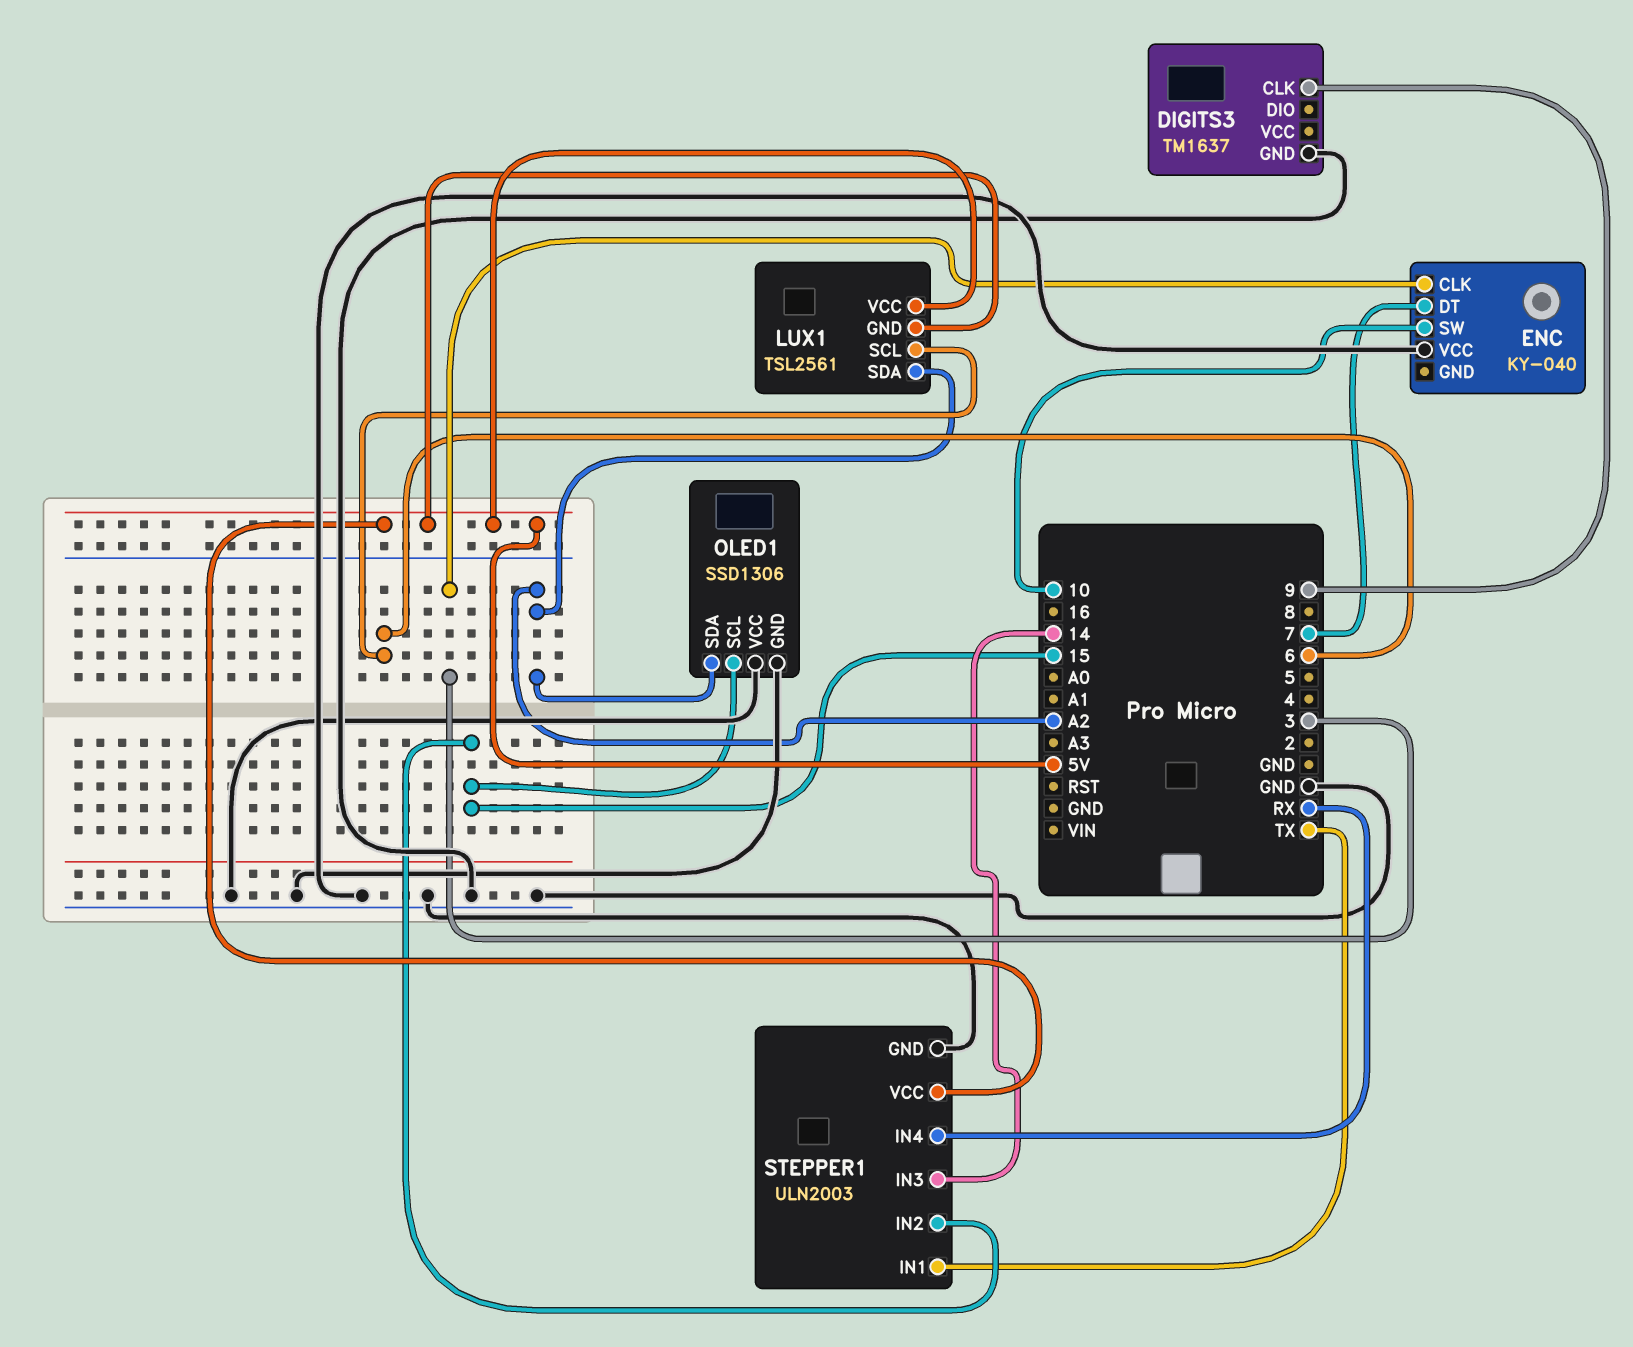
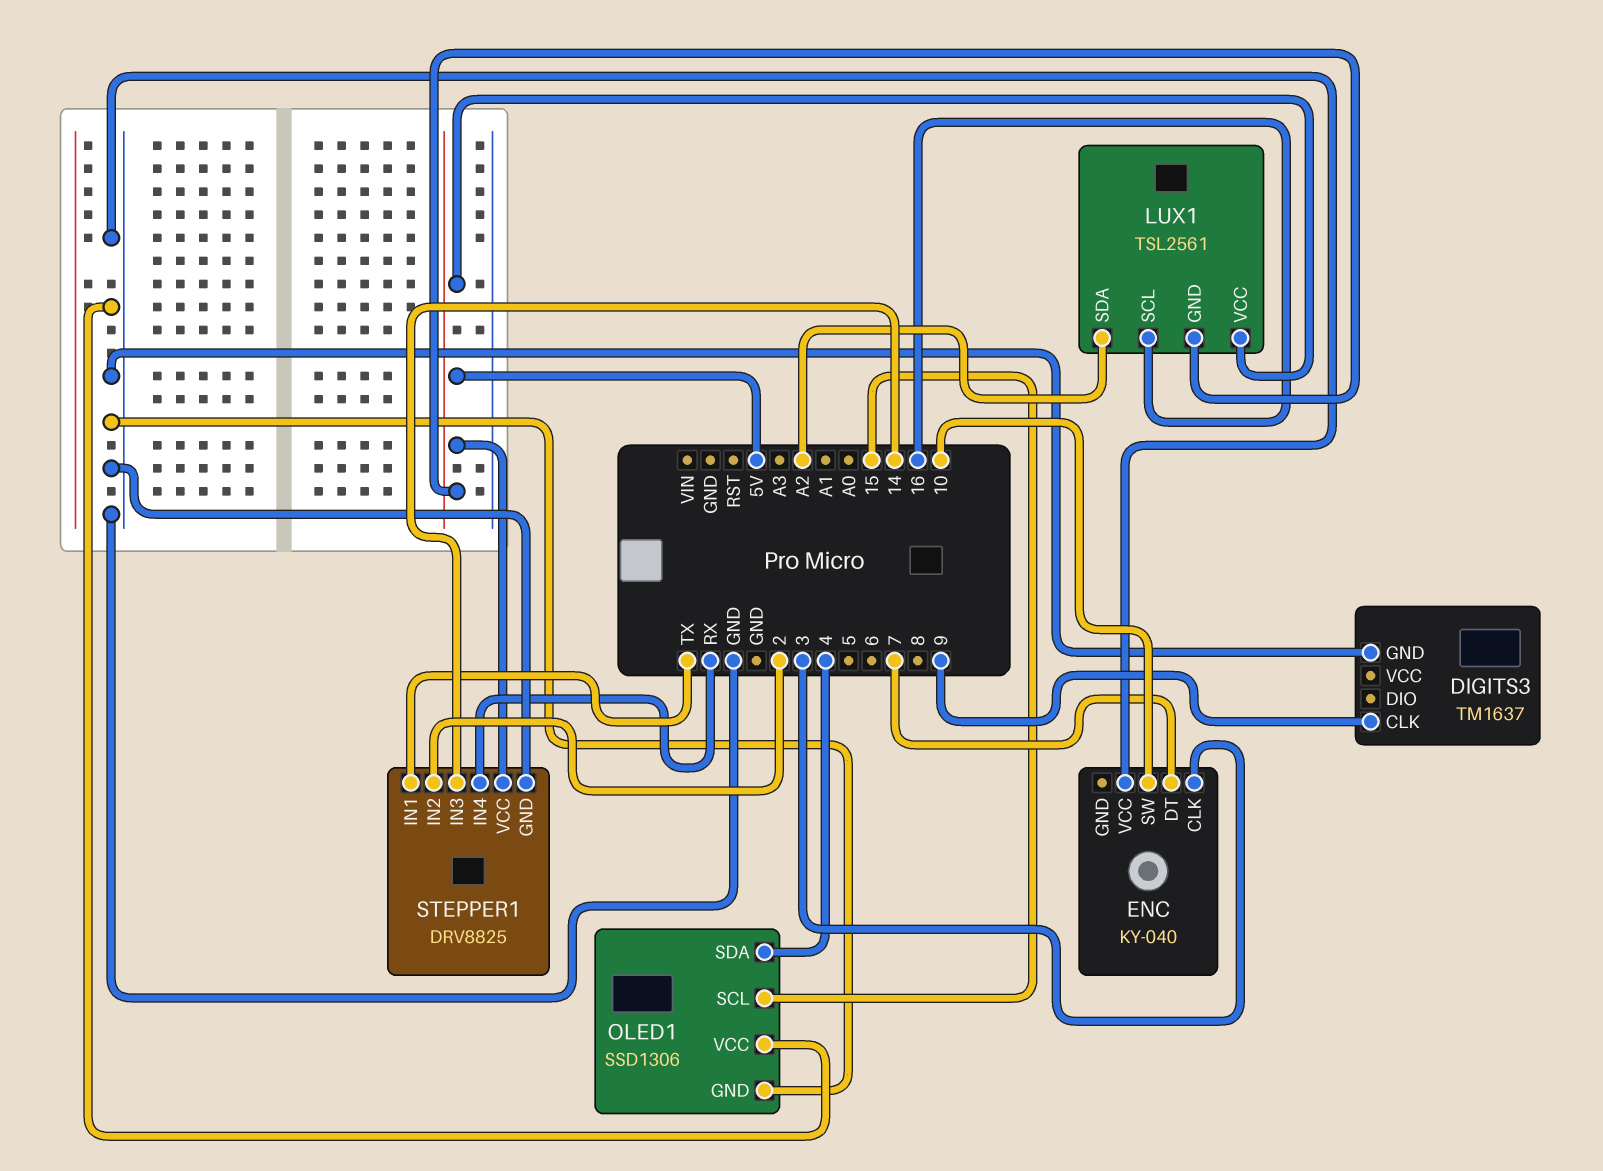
LUX1 pin SCL: 6 -> 16
OLED1 pin SDA: A2 -> 4
STEPPER1: ULN2003 -> DRV8825
STEPPER1 pin IN2: 15 -> 2

